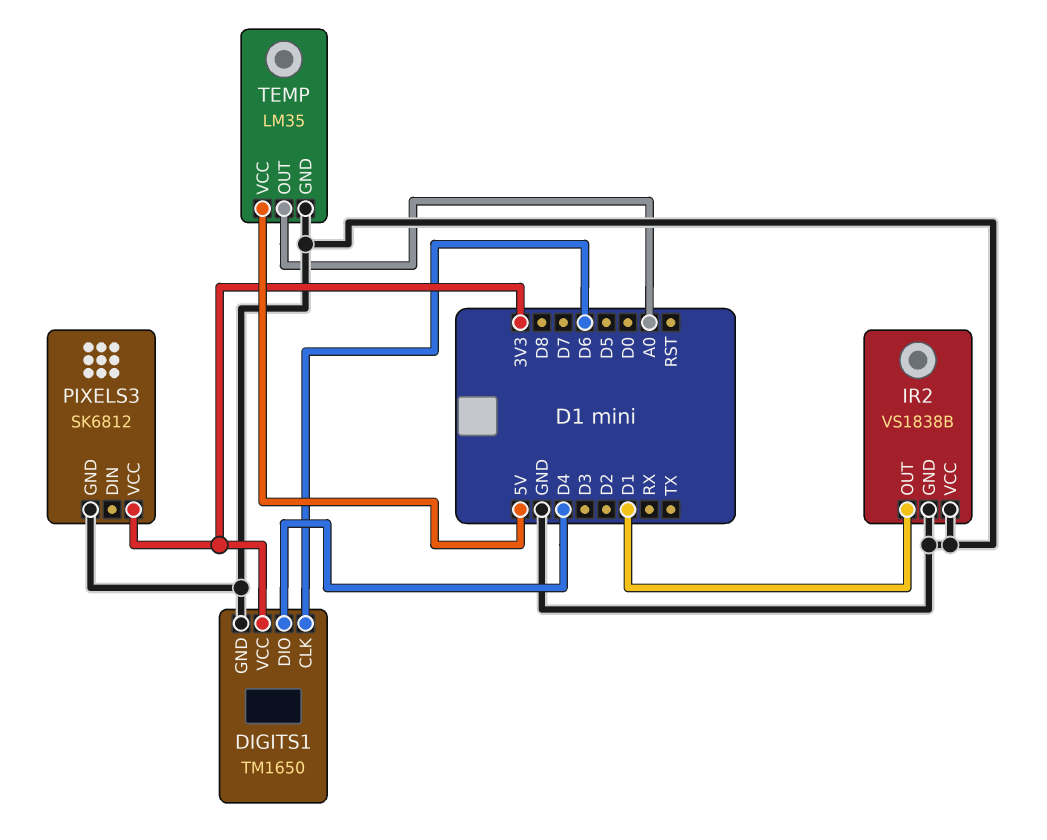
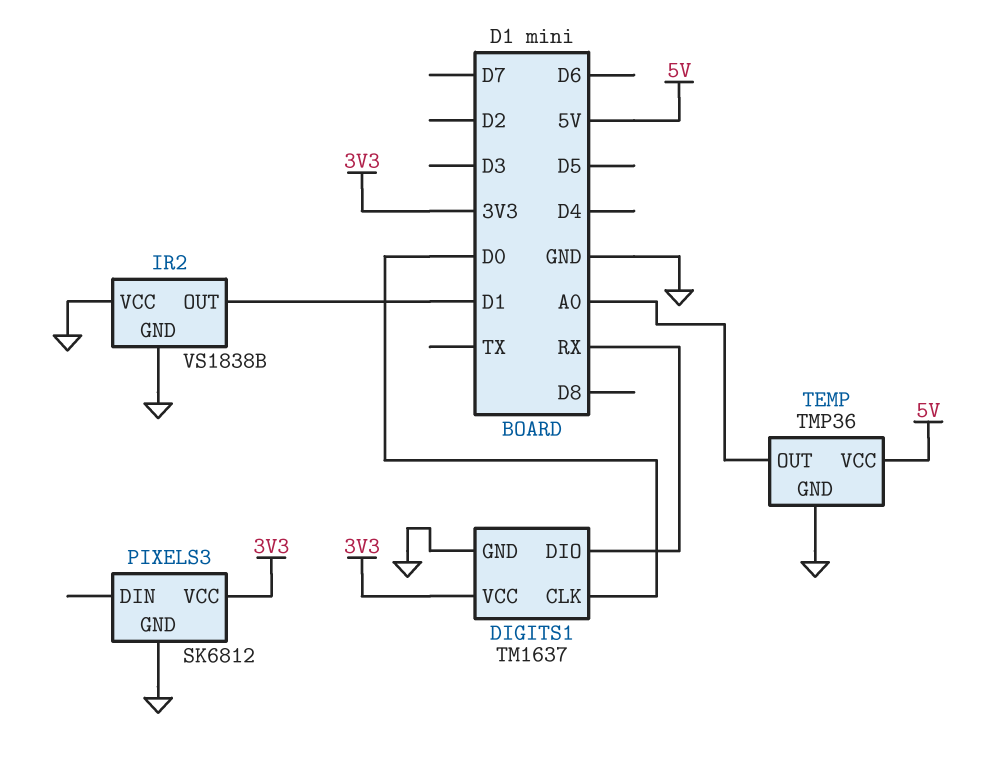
DIGITS1: TM1650 -> TM1637
DIGITS1 pin CLK: D6 -> D0
DIGITS1 pin DIO: D4 -> RX
TEMP: LM35 -> TMP36

